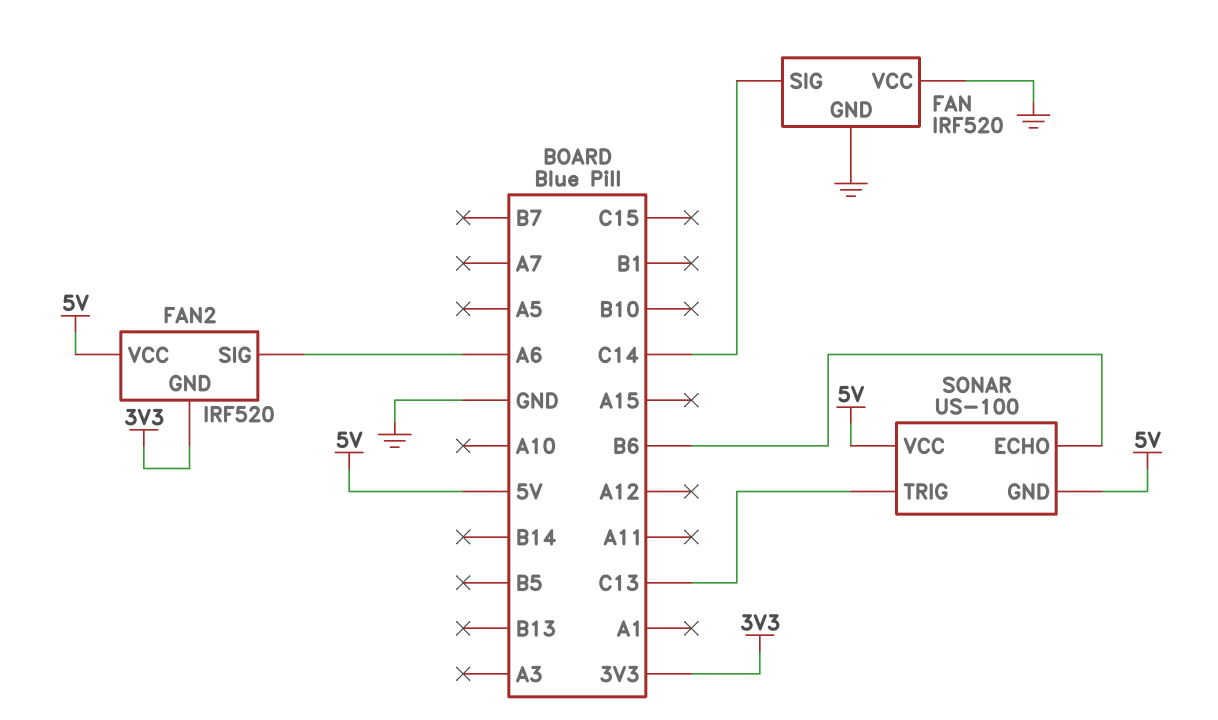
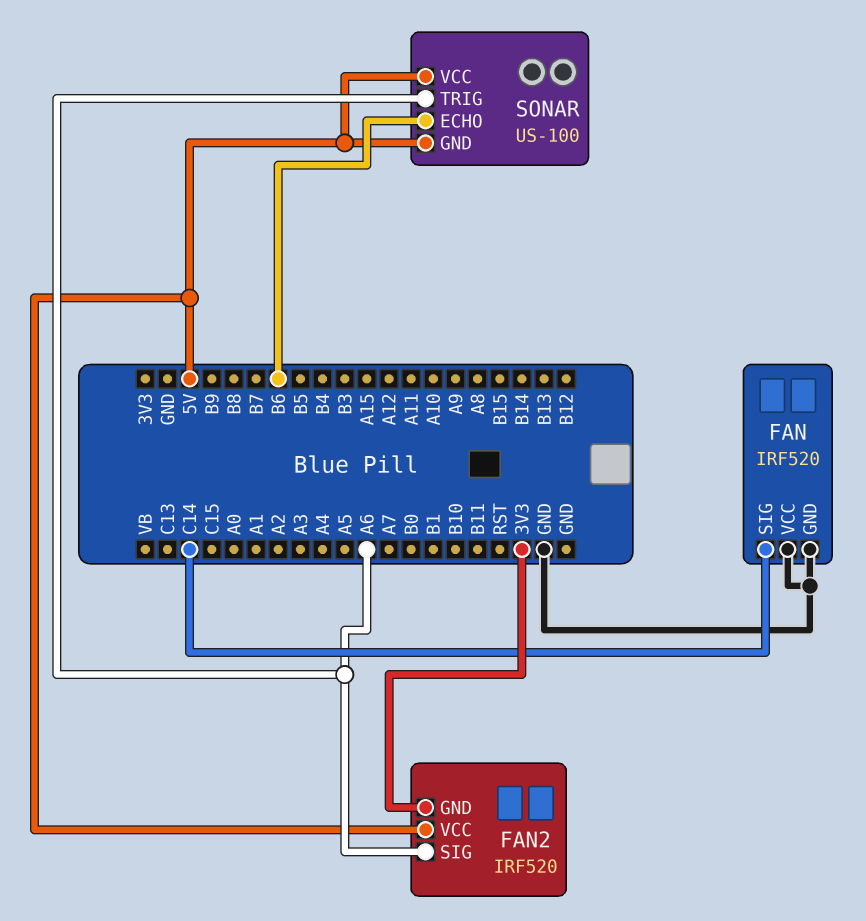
SONAR pin TRIG: C13 -> A6

